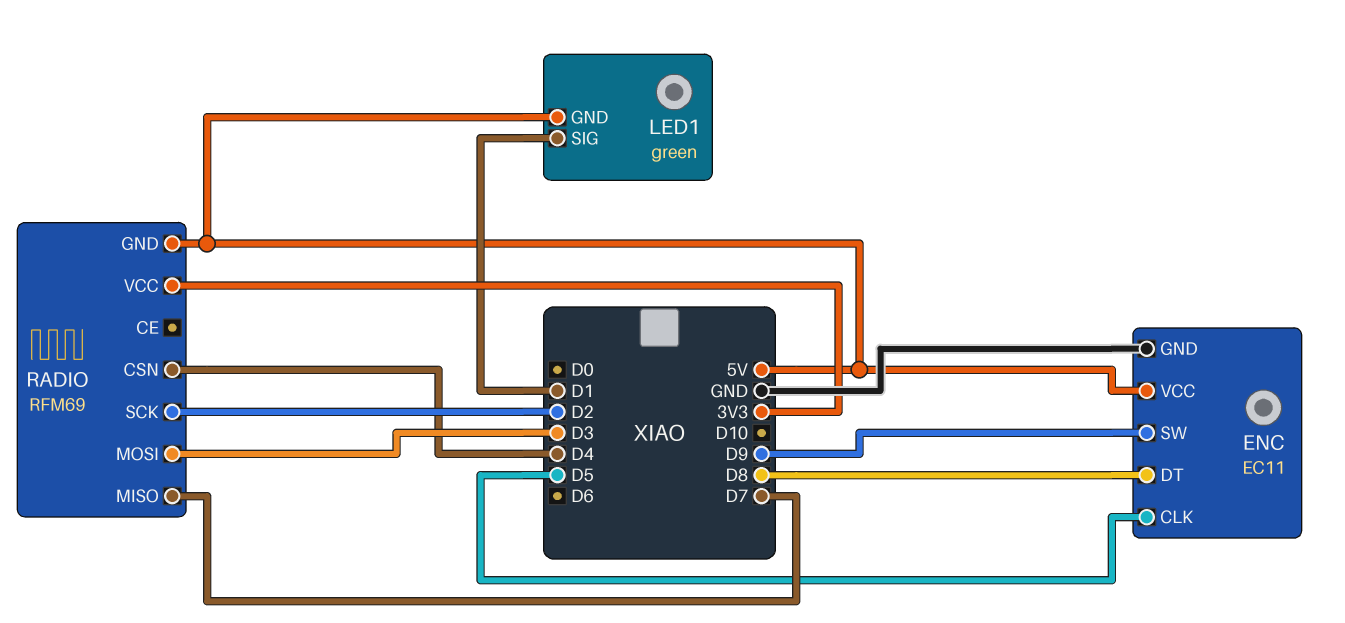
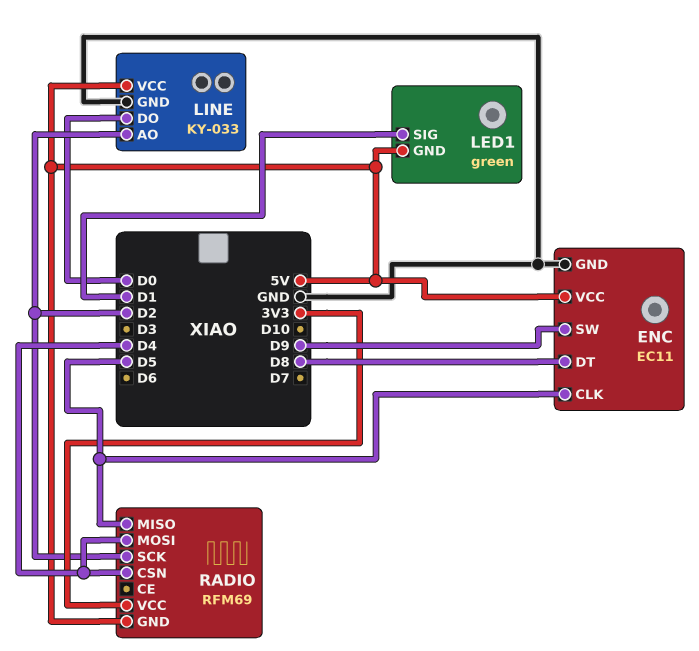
LINE: none -> KY-033
LINE pin AO: none -> D2
LINE pin DO: none -> D0
LINE pin GND: none -> GND
LINE pin VCC: none -> 5V
RADIO pin MISO: D7 -> D5
RADIO pin MOSI: D3 -> D4

